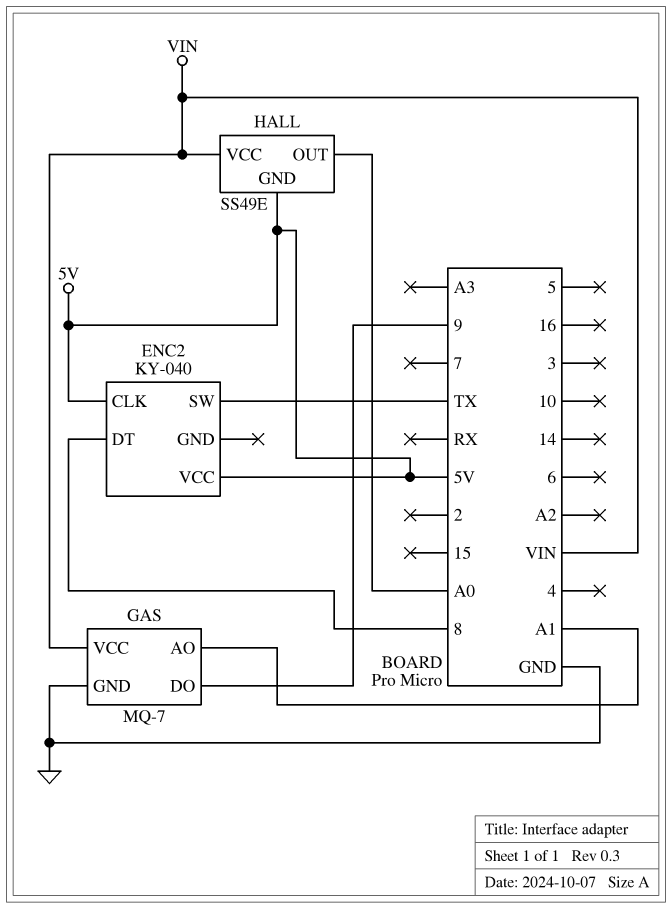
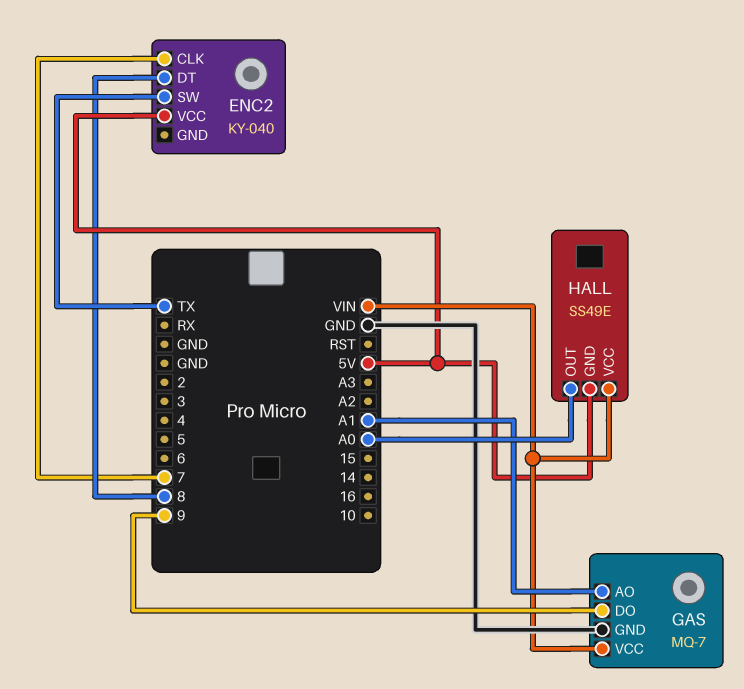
ENC2 pin CLK: 5V -> 7

